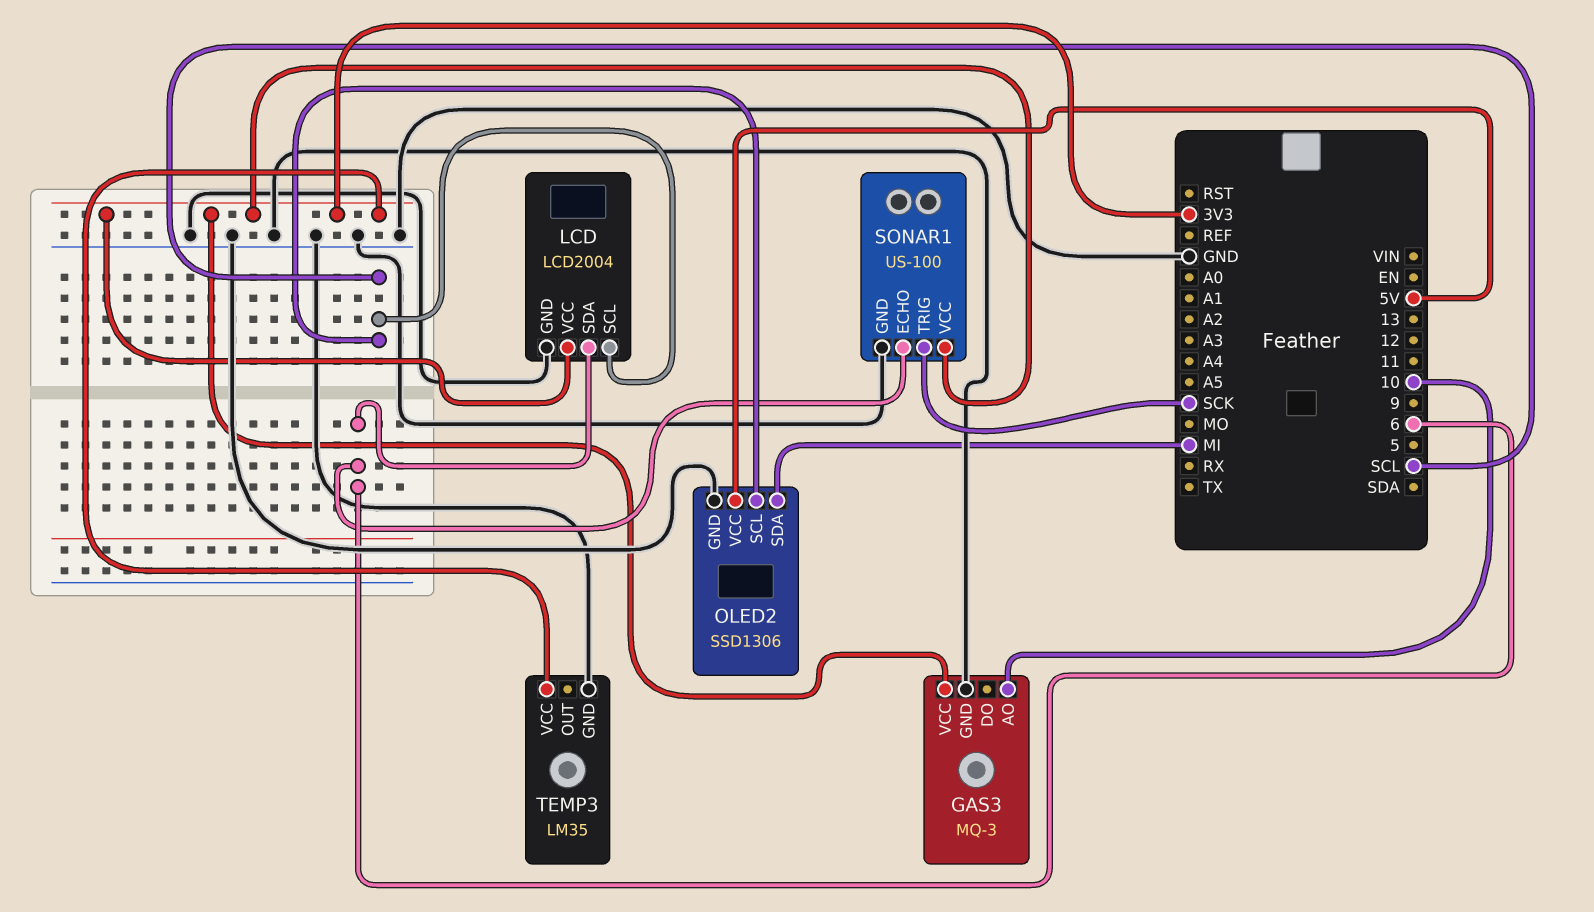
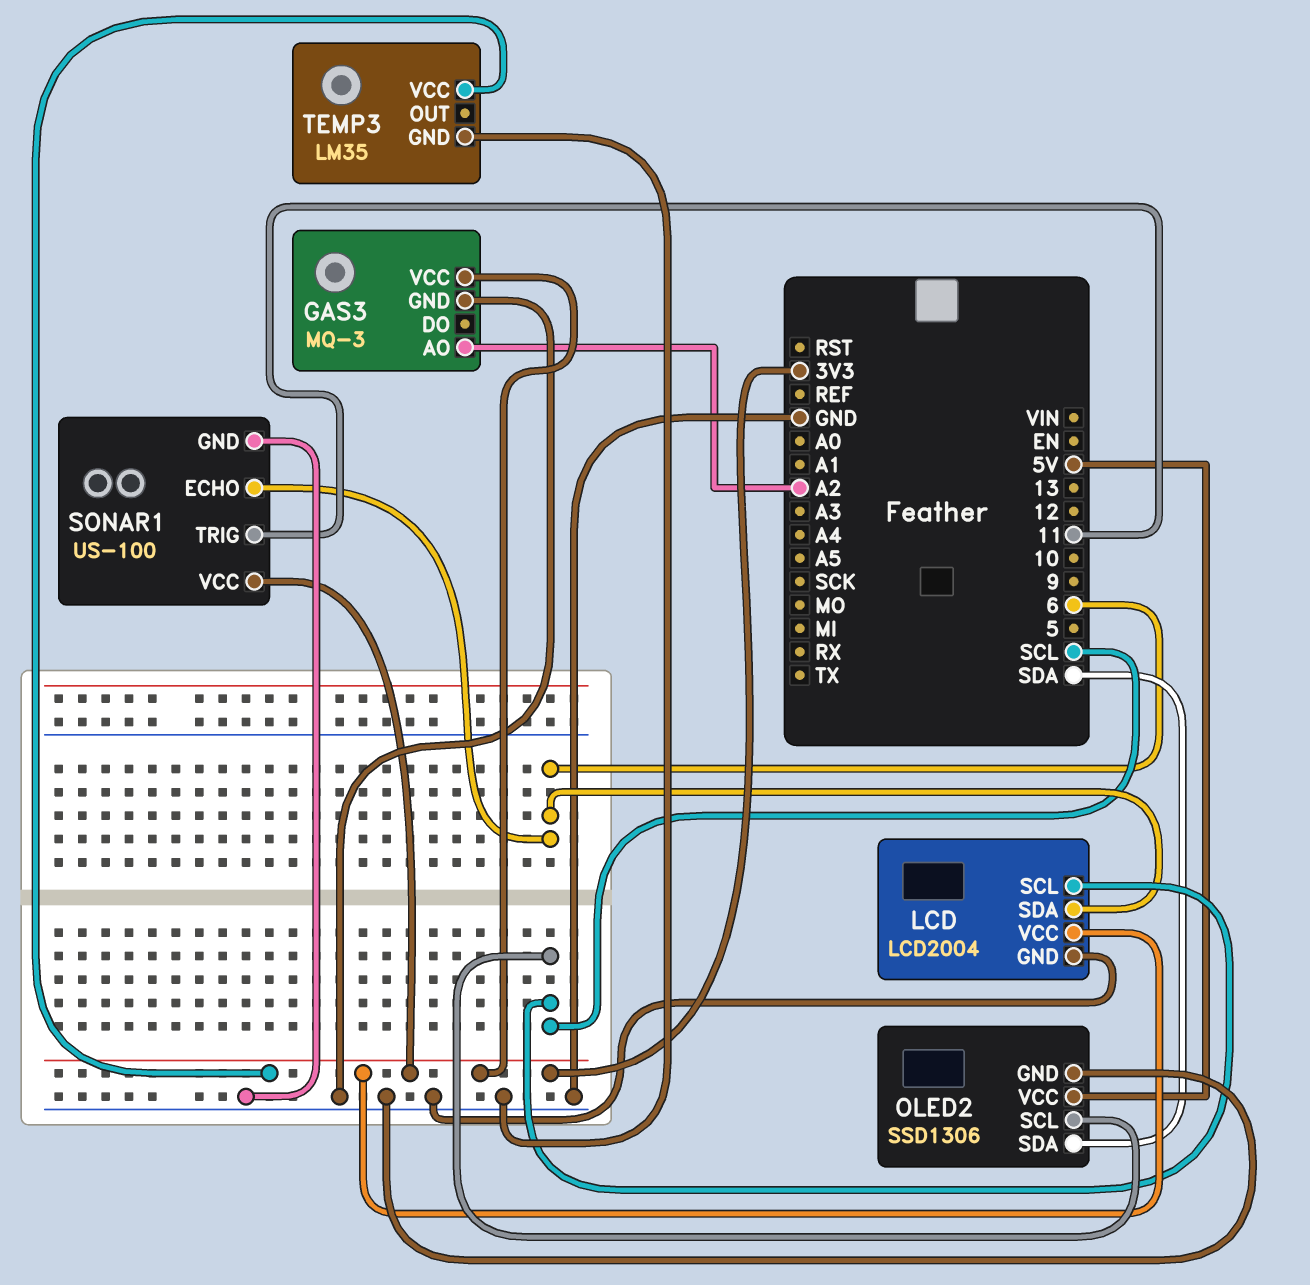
GAS3 pin AO: 10 -> A2
OLED2 pin SDA: MI -> SDA
SONAR1 pin TRIG: SCK -> 11

